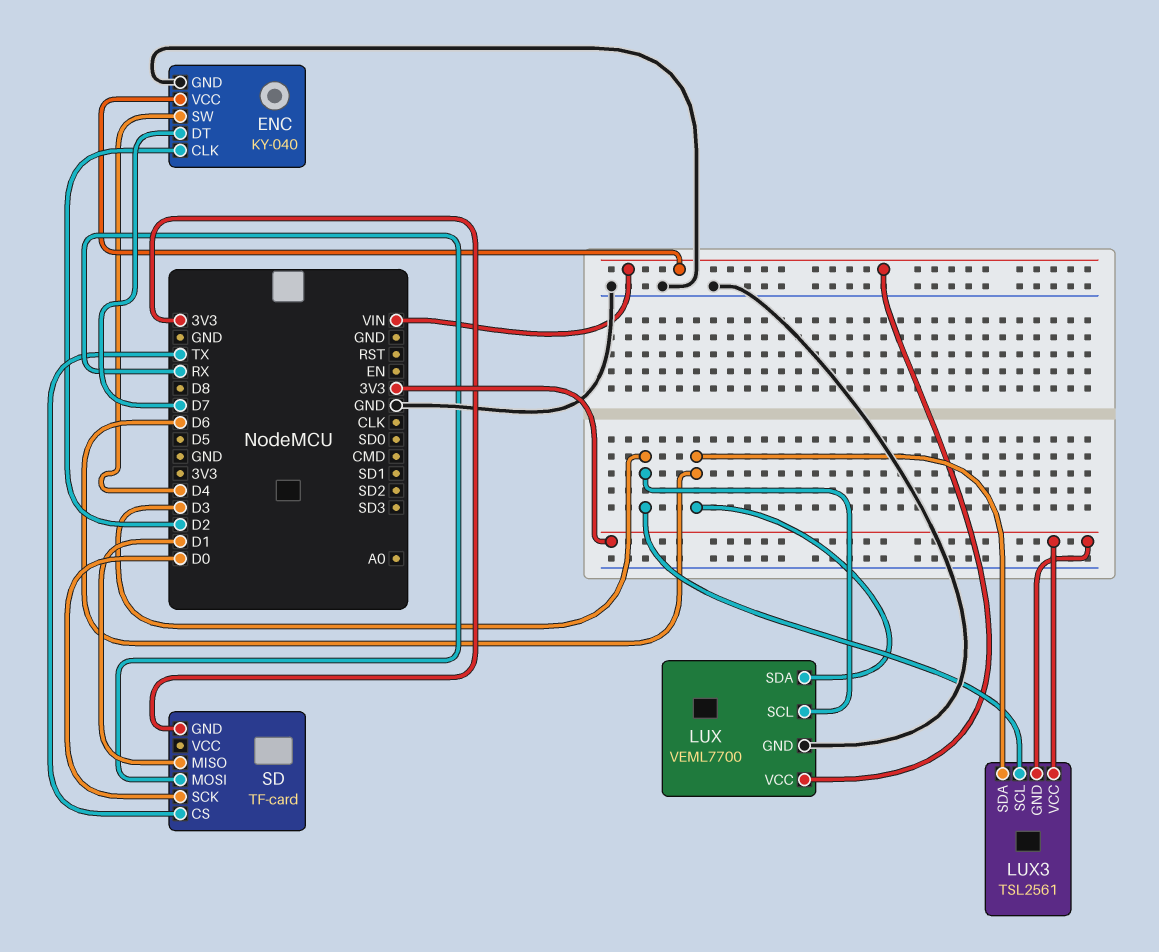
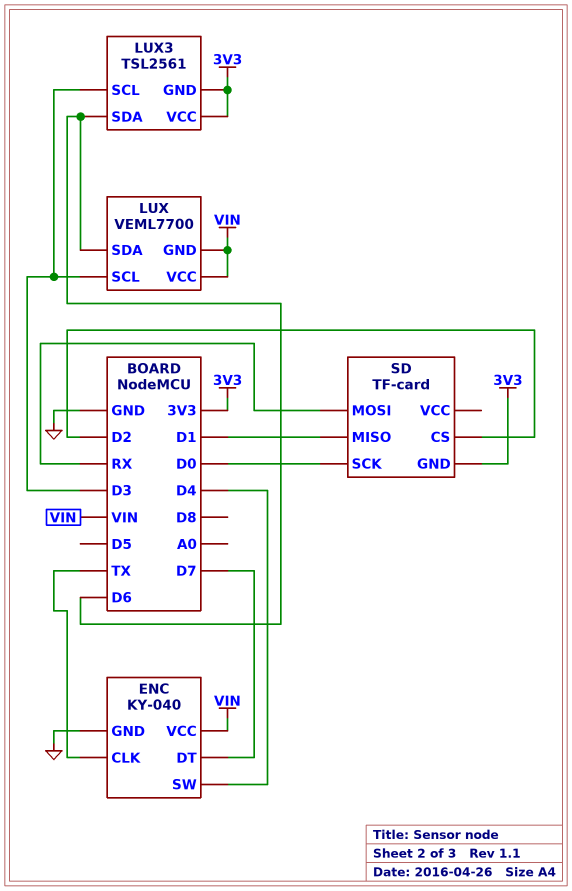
ENC pin CLK: D2 -> TX
LUX pin GND: GND -> VIN
SD pin CS: TX -> D2

